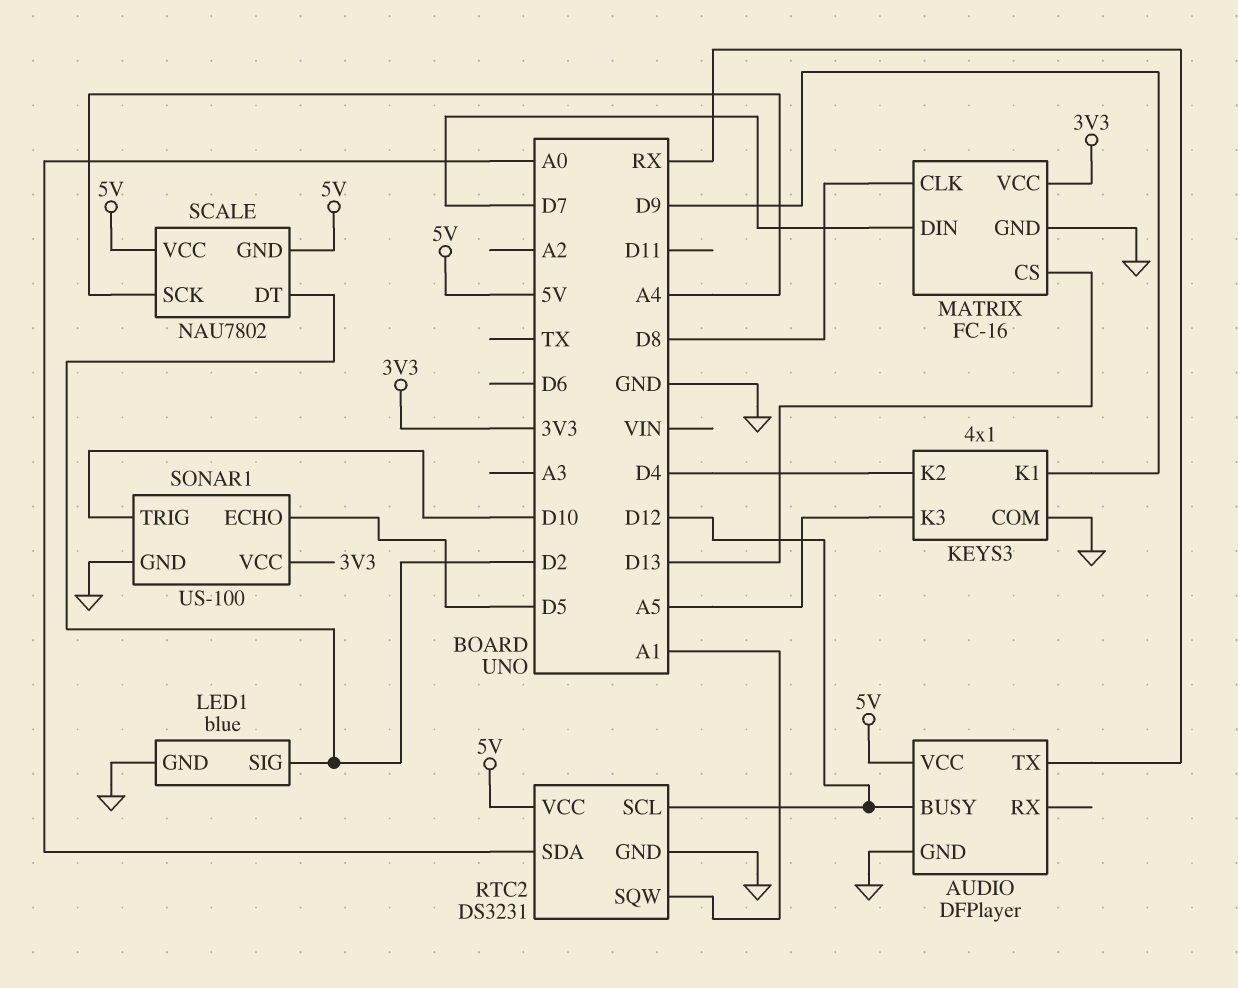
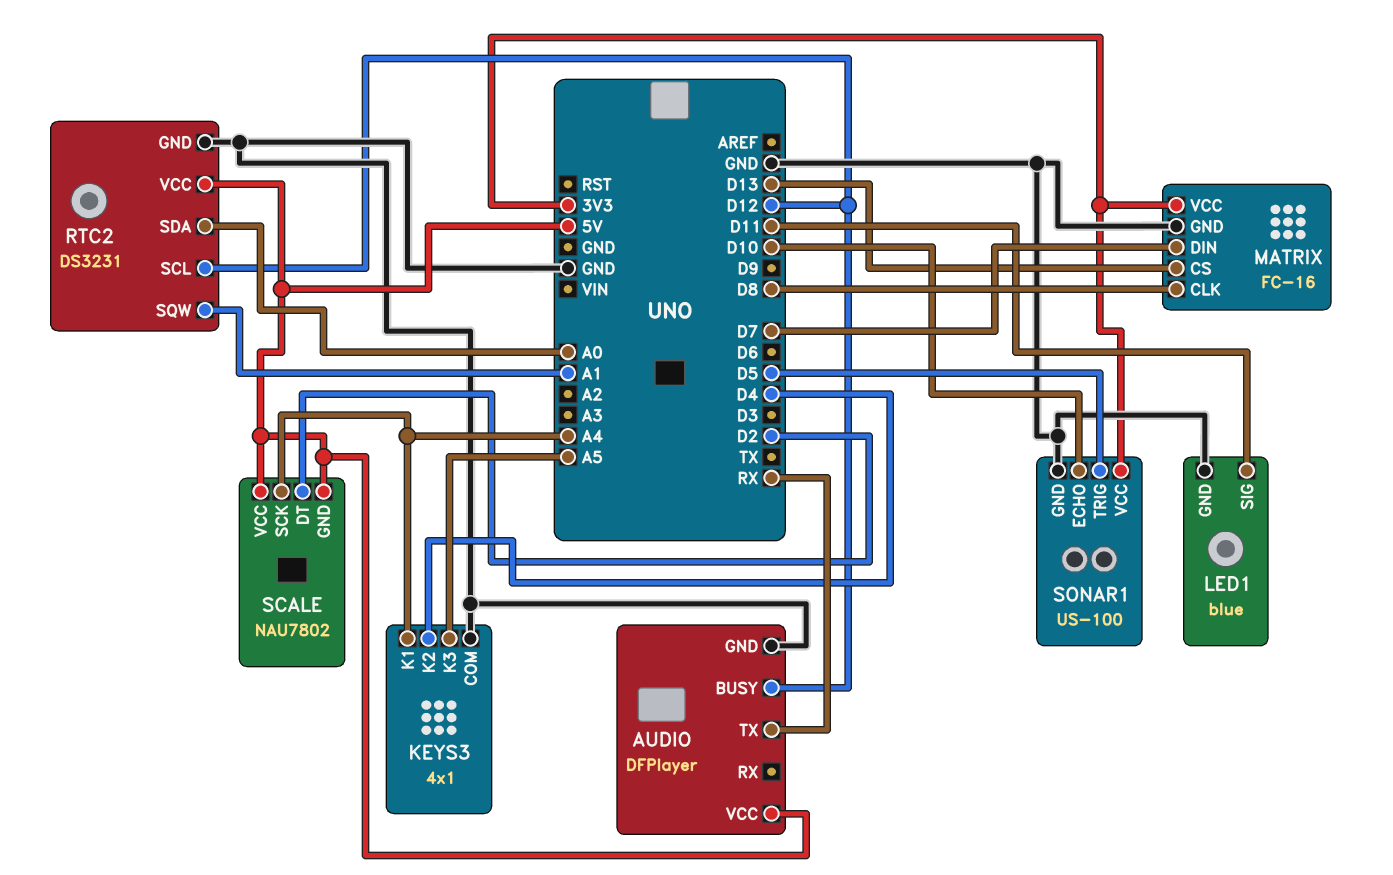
KEYS3 pin K1: D9 -> A4
LED1 pin SIG: D2 -> D11
SONAR1 pin ECHO: D5 -> D10
SONAR1 pin TRIG: D10 -> D5

